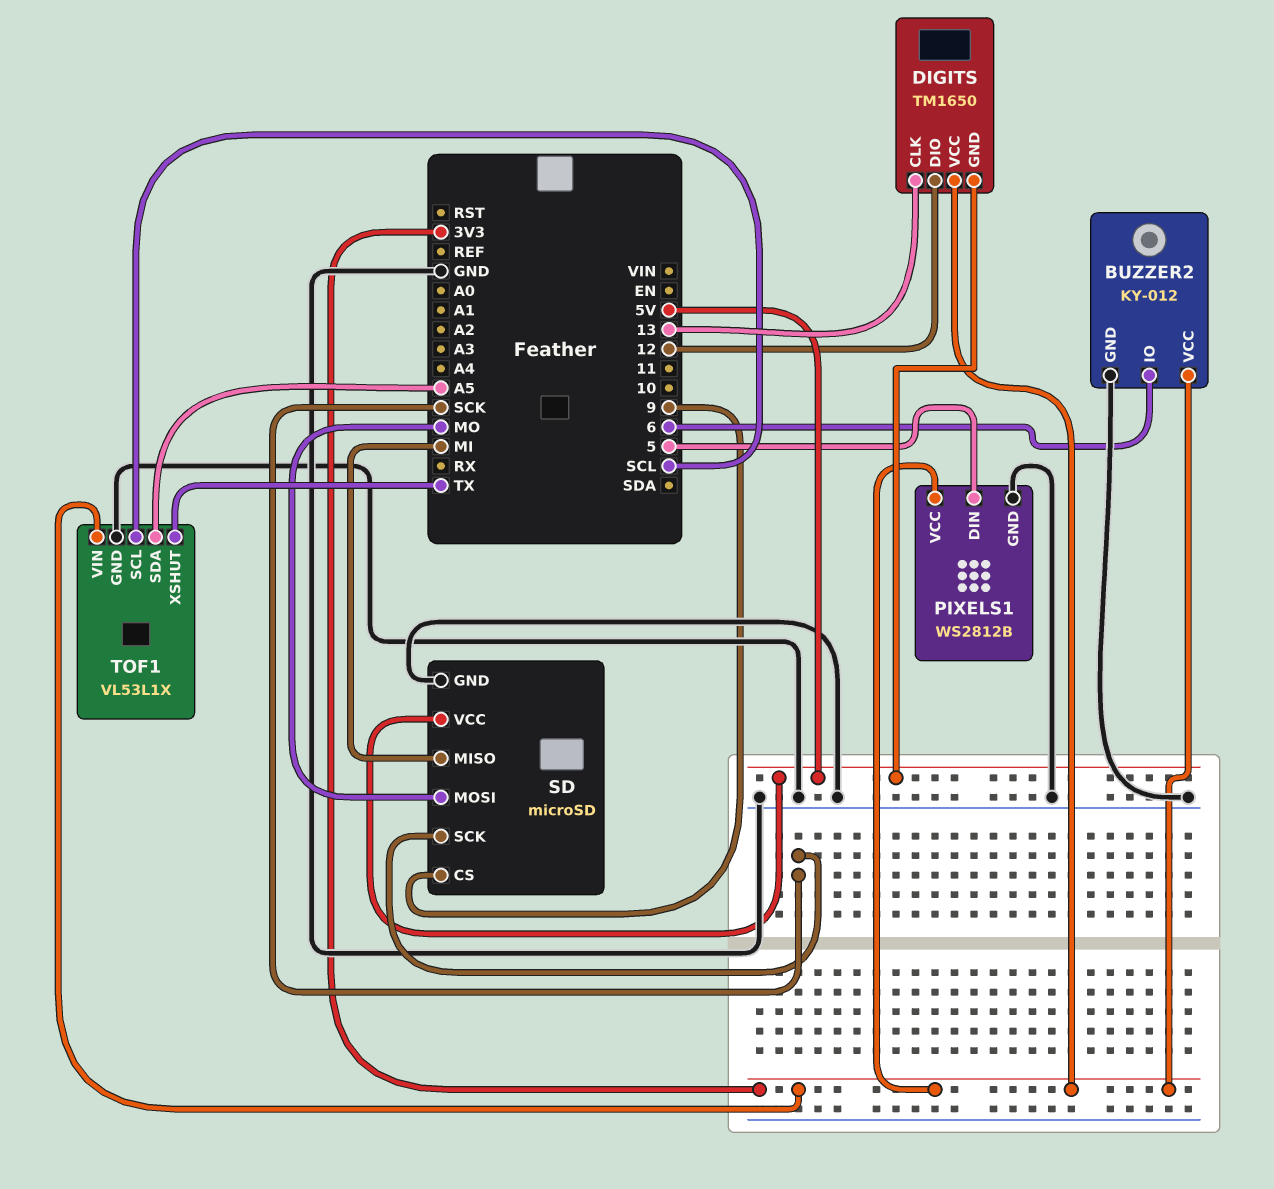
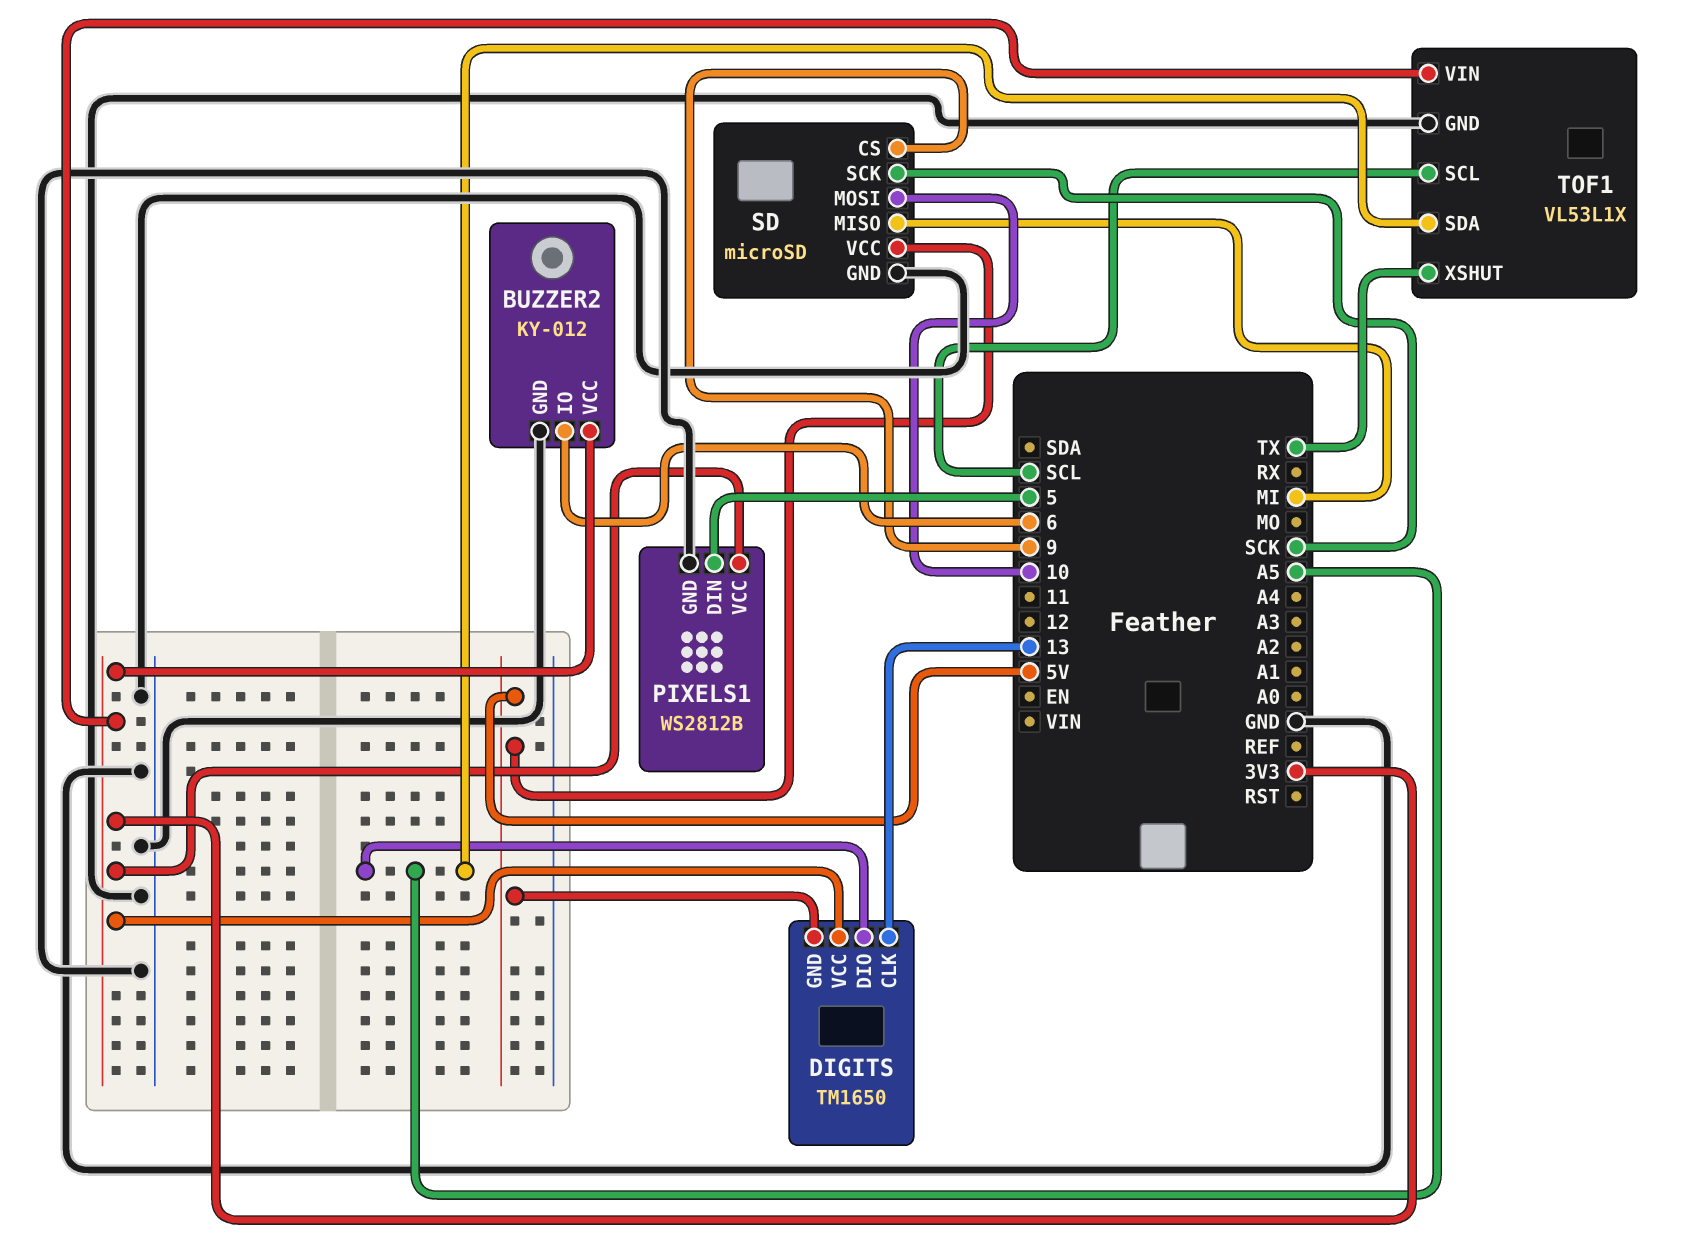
DIGITS pin DIO: 12 -> A5
SD pin MOSI: MO -> 10

